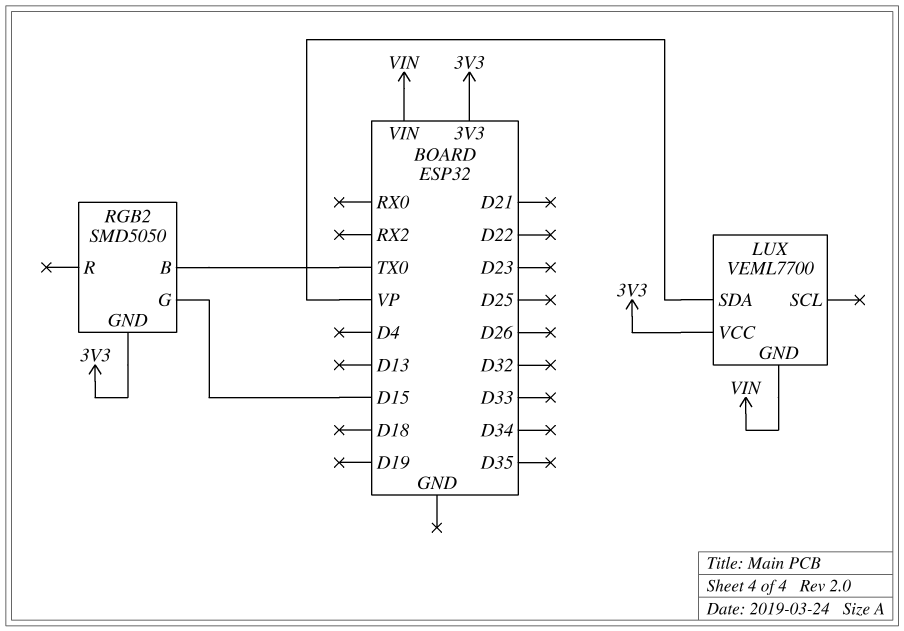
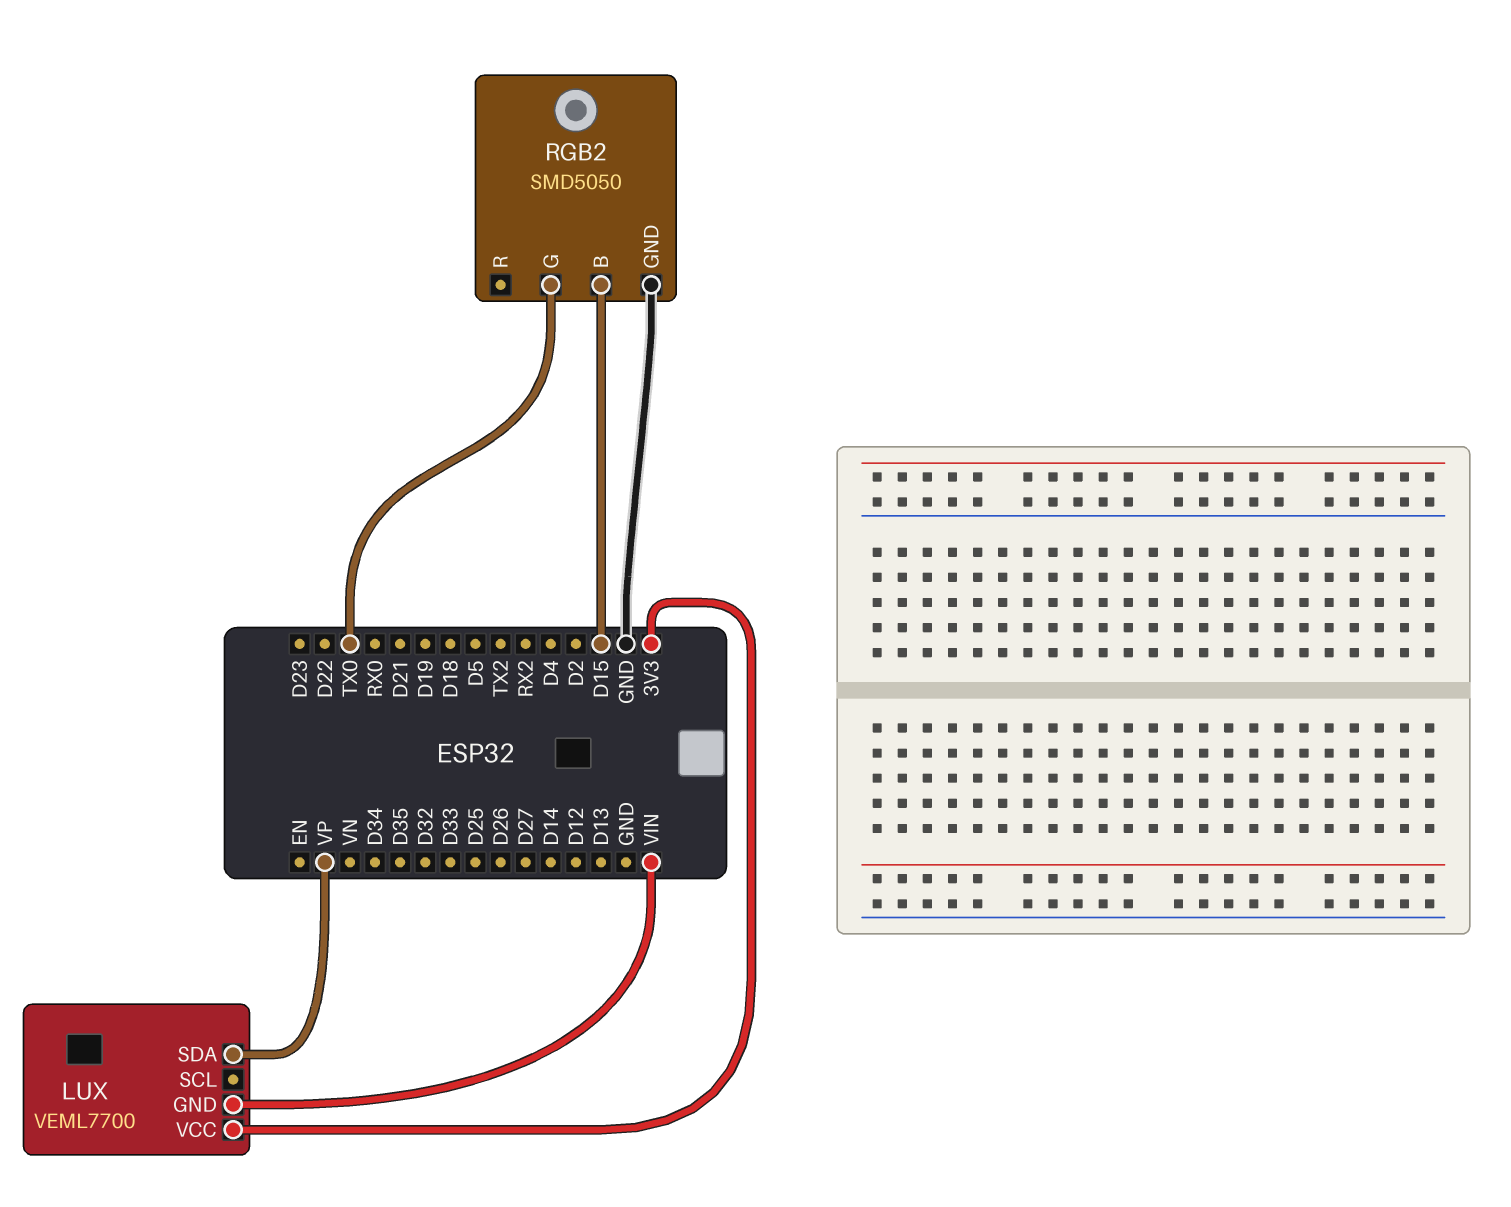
RGB2 pin B: TX0 -> D15
RGB2 pin G: D15 -> TX0
RGB2 pin GND: 3V3 -> GND

